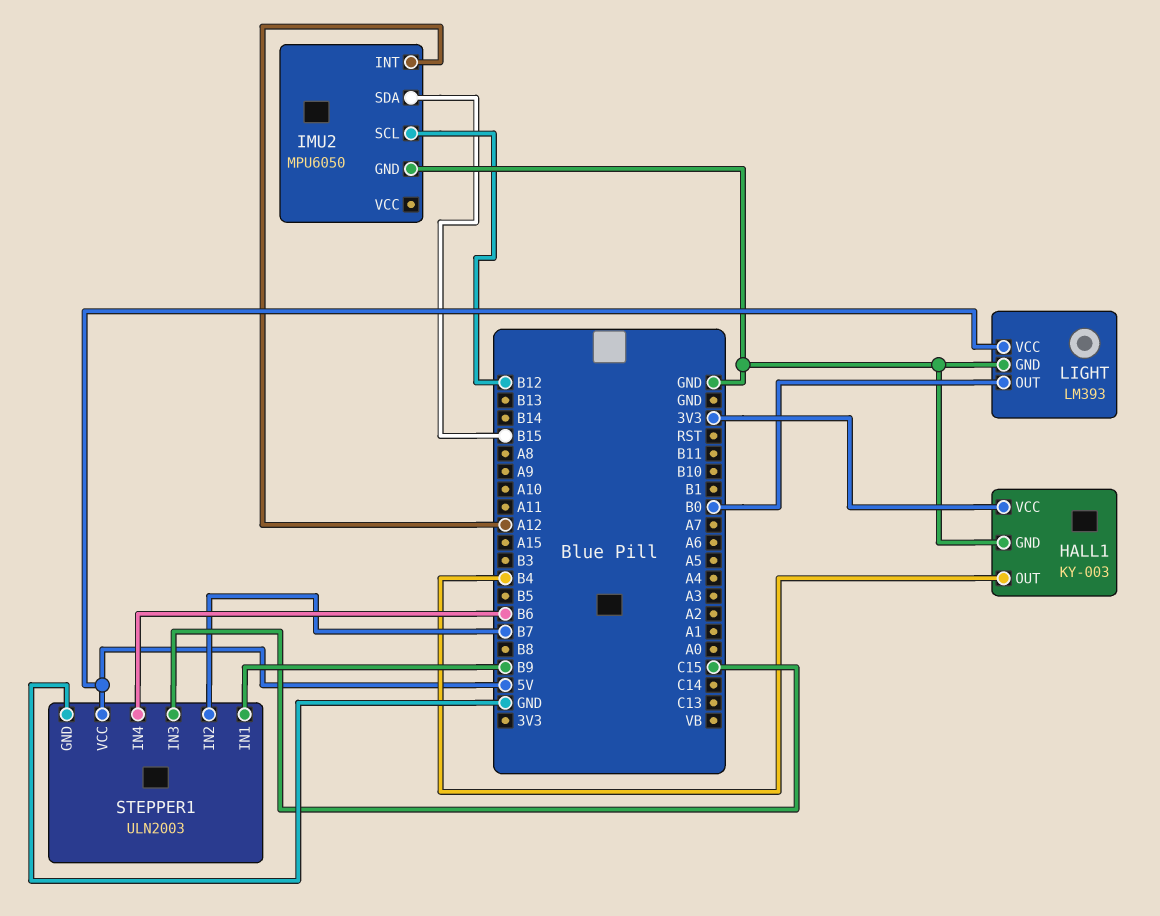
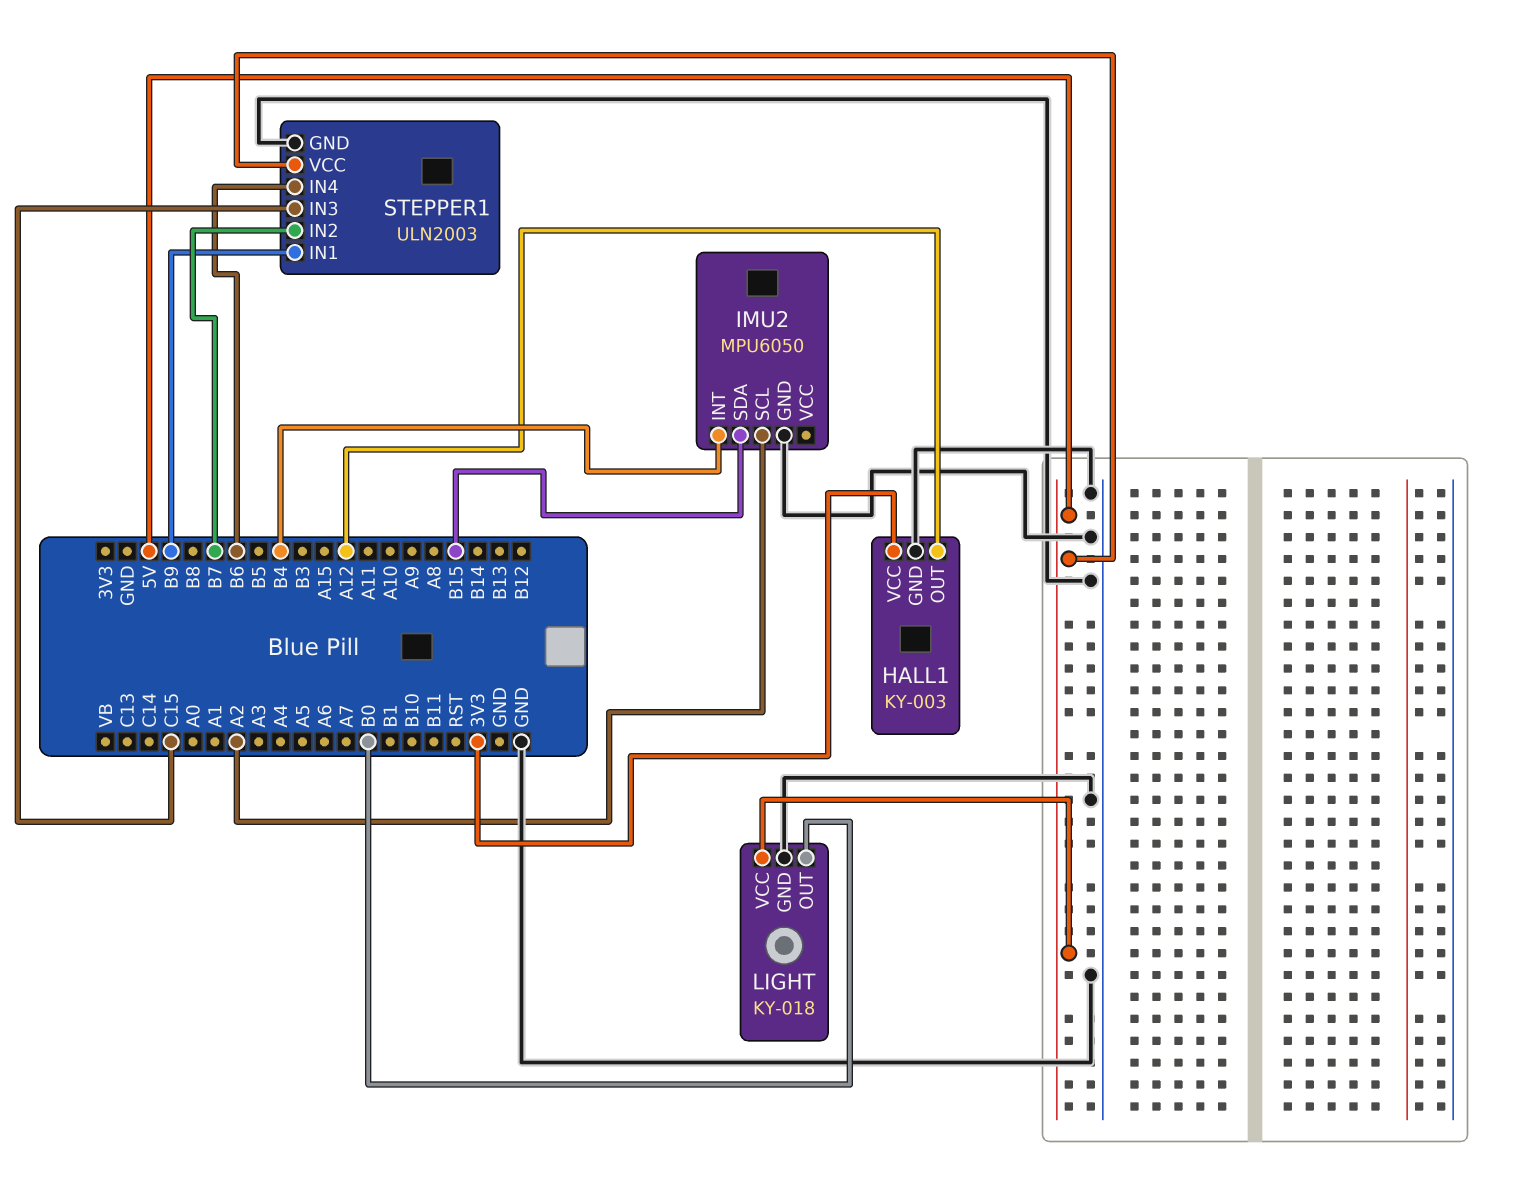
HALL1 pin OUT: B4 -> A12
IMU2 pin INT: A12 -> B4
IMU2 pin SCL: B12 -> A2
LIGHT: LM393 -> KY-018

